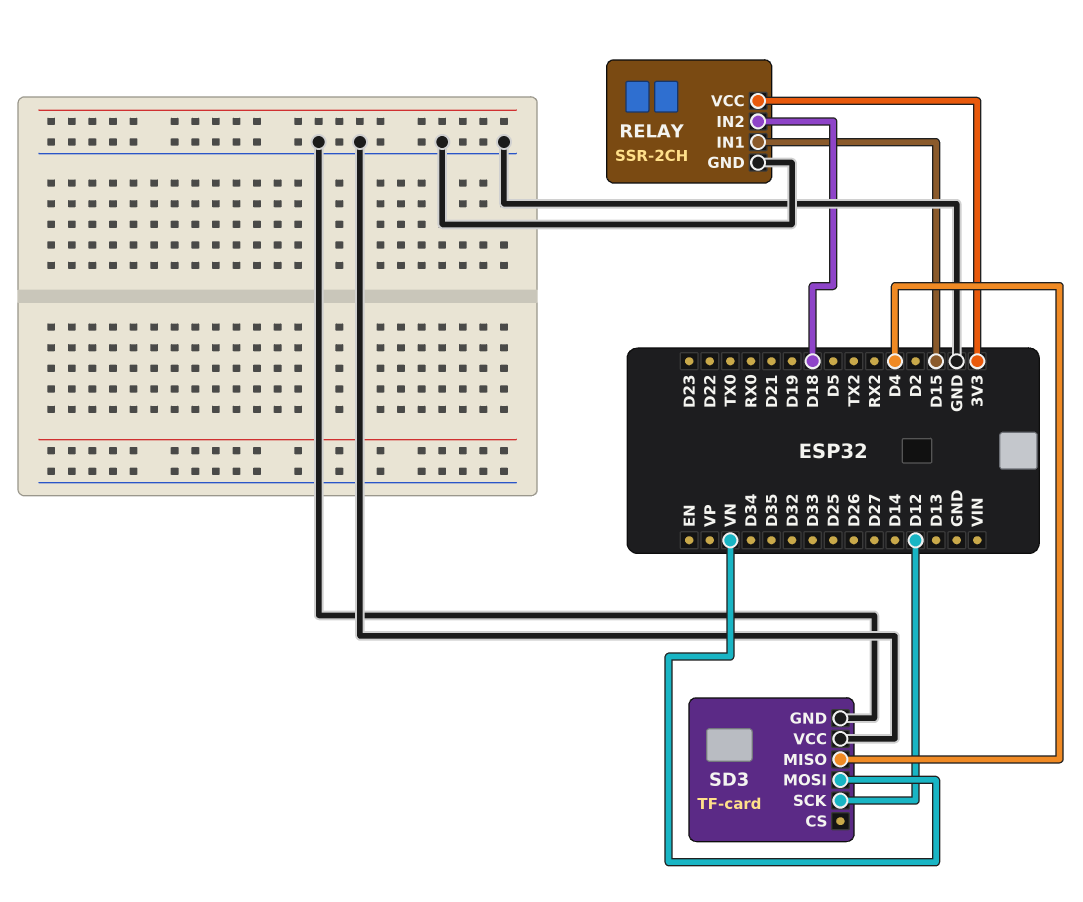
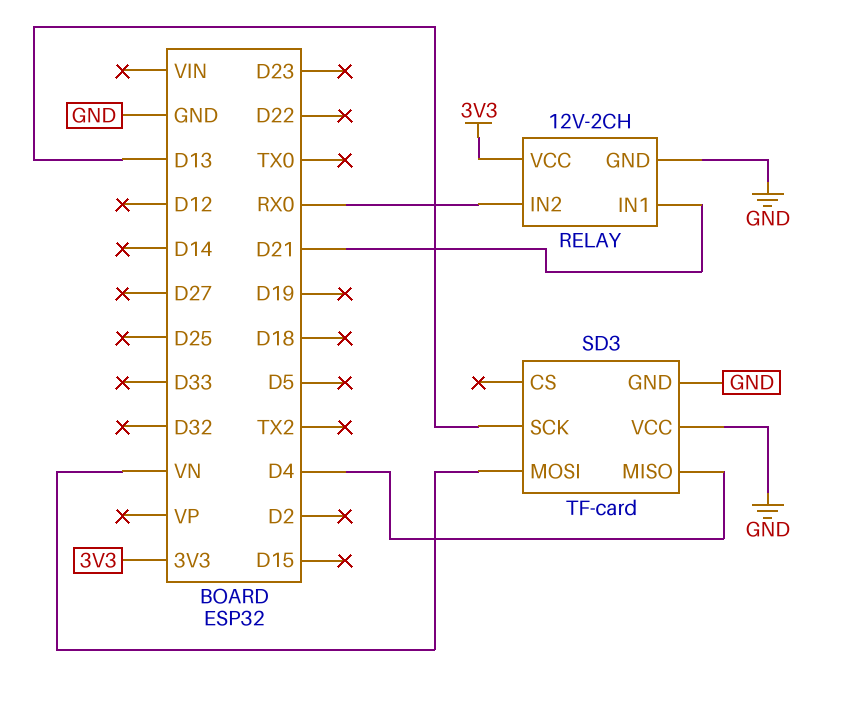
RELAY: SSR-2CH -> 12V-2CH
RELAY pin IN1: D15 -> D21
RELAY pin IN2: D18 -> RX0
SD3 pin SCK: D12 -> D13

